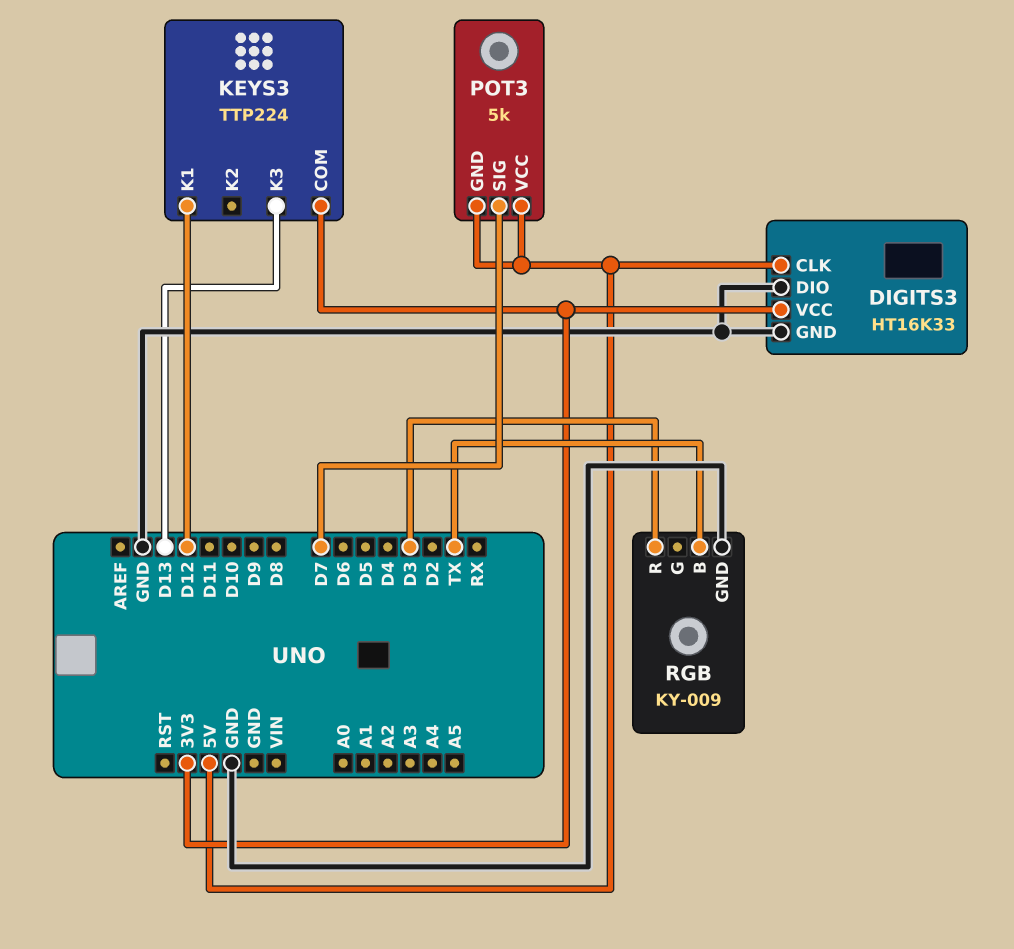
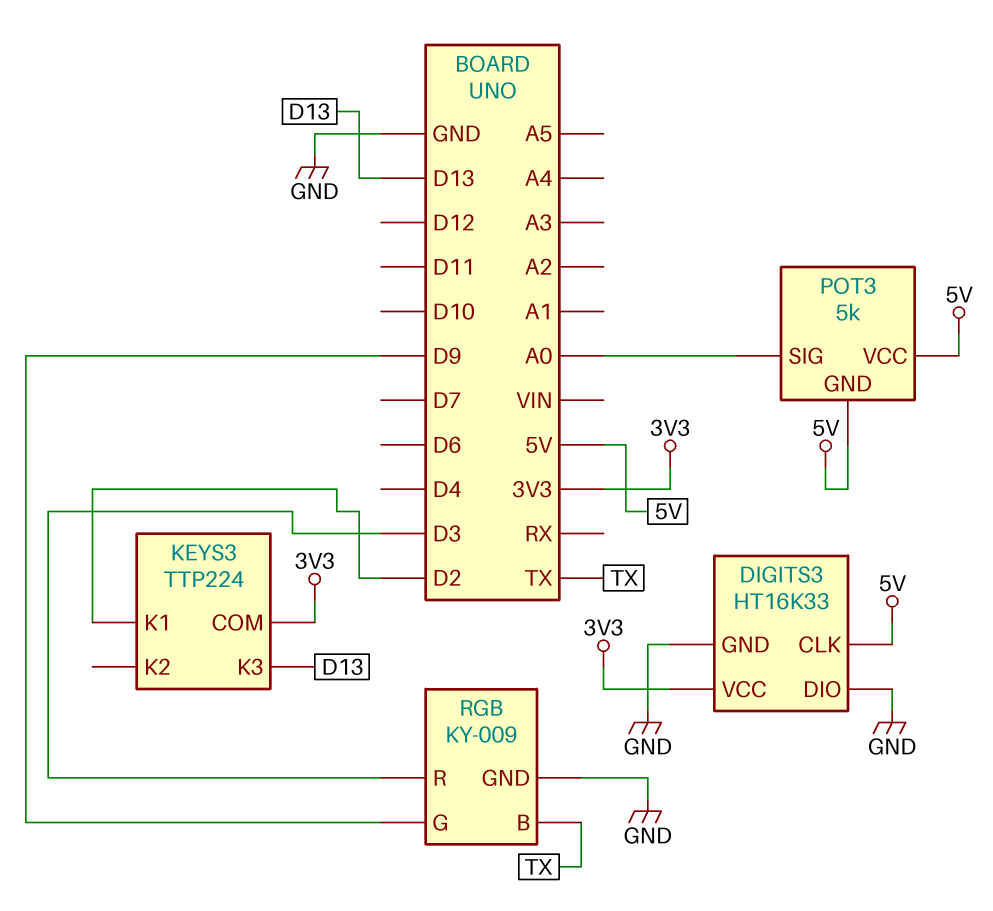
KEYS3 pin K1: D12 -> D2
POT3 pin SIG: D7 -> A0
RGB pin G: none -> D9

